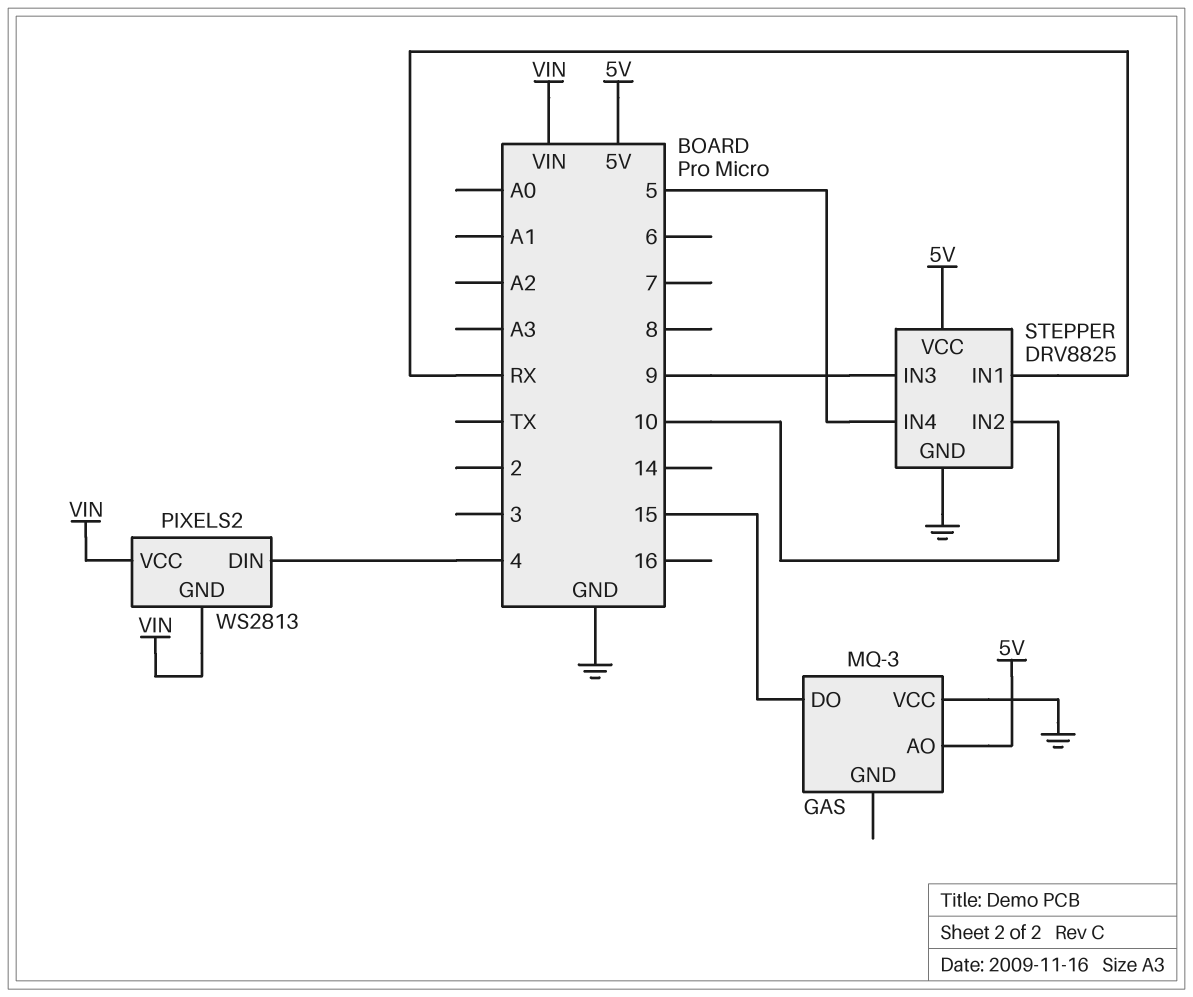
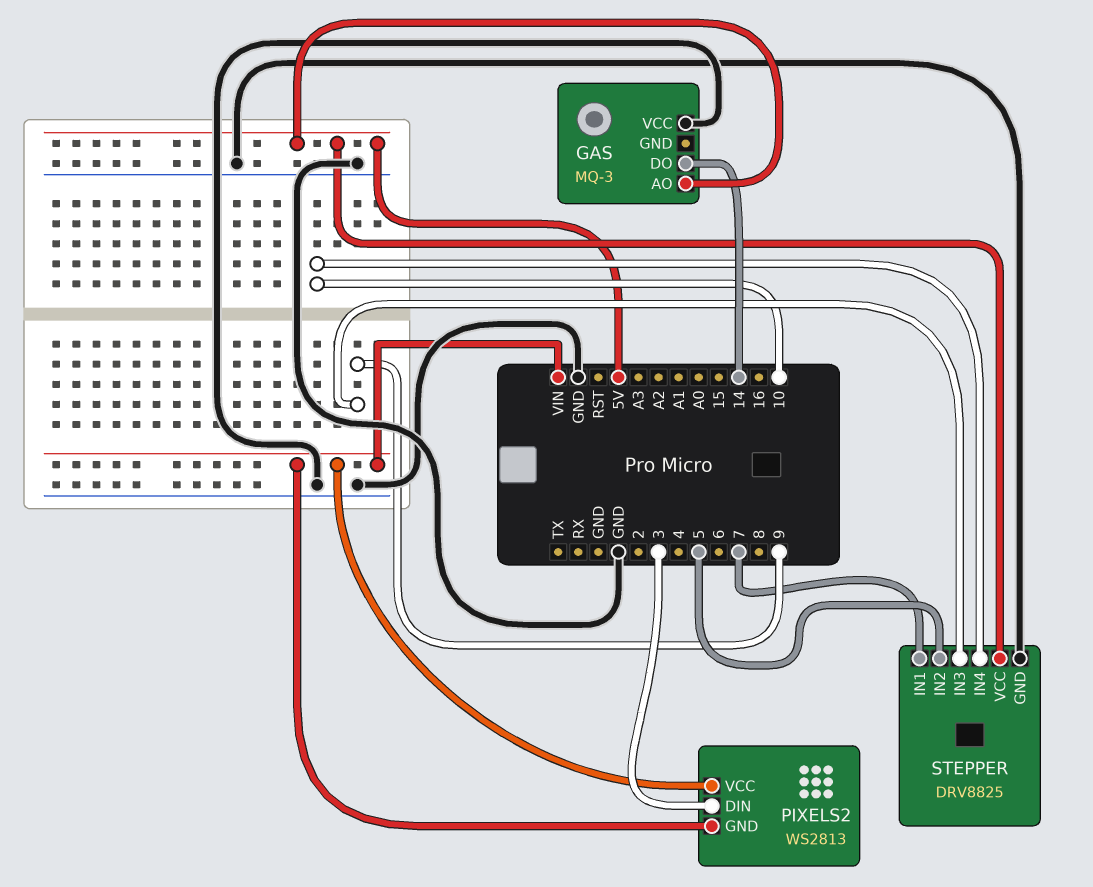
GAS pin DO: 15 -> 14
PIXELS2 pin DIN: 4 -> 3
STEPPER pin IN1: RX -> 7
STEPPER pin IN2: 10 -> 5
STEPPER pin IN4: 5 -> 10

